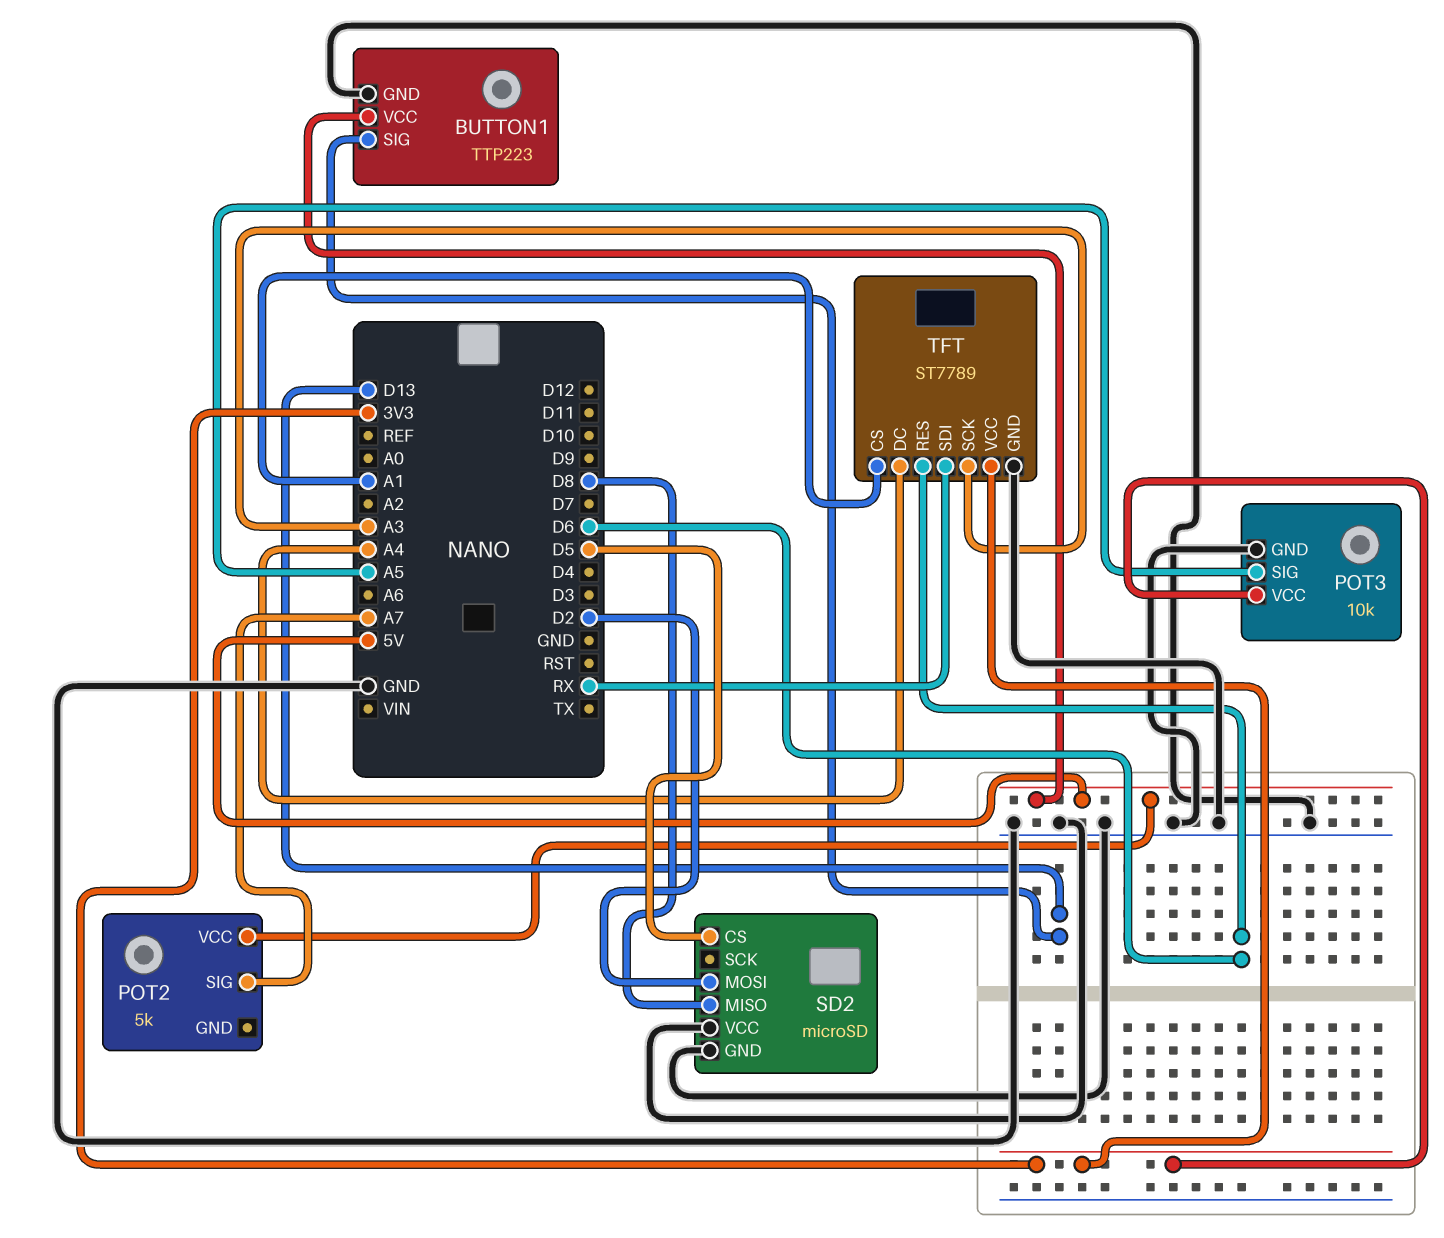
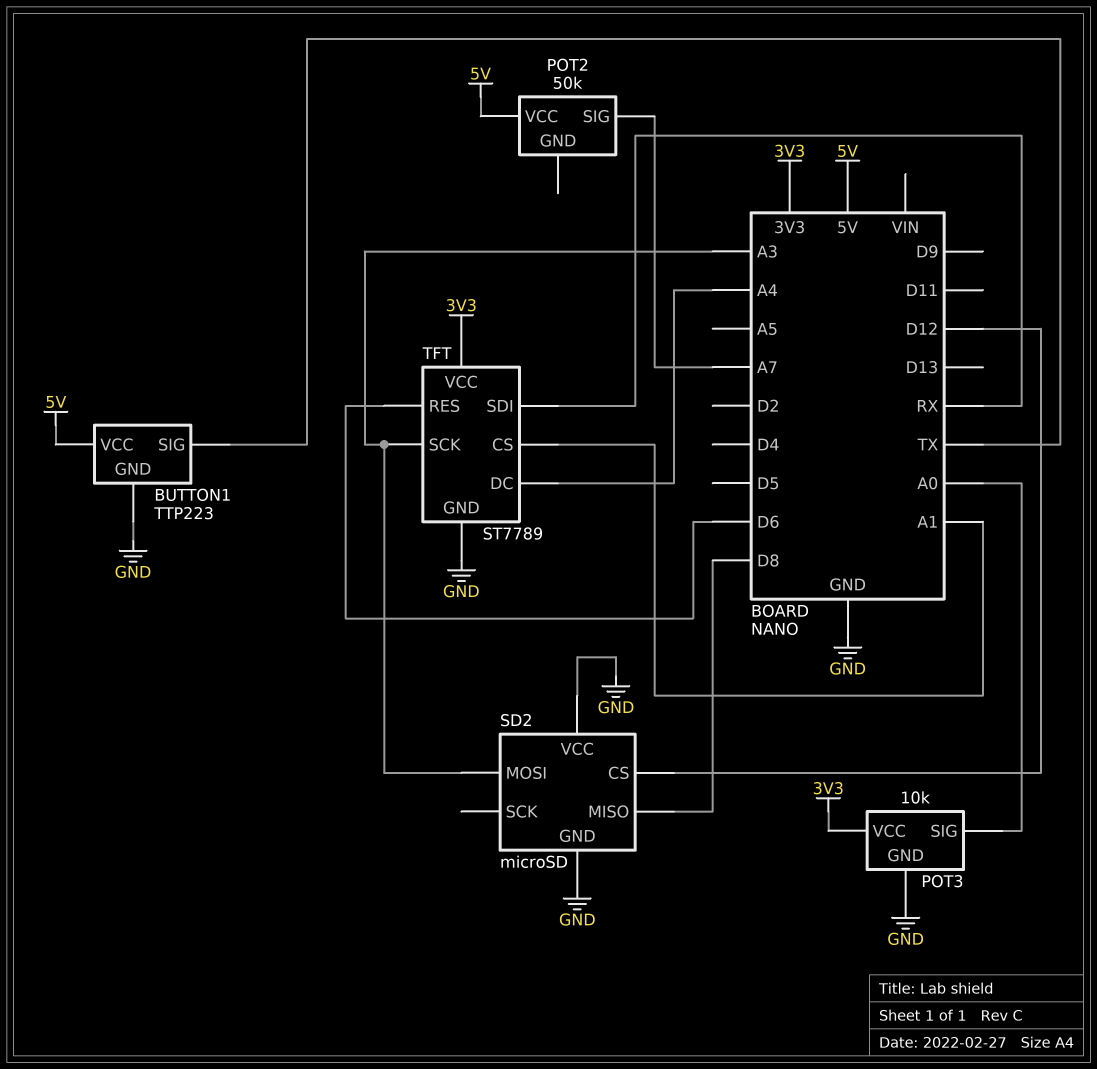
BUTTON1 pin SIG: D13 -> TX
POT2: 5k -> 50k
POT3 pin SIG: A5 -> A0
SD2 pin CS: D5 -> D12
SD2 pin MOSI: D2 -> A3

